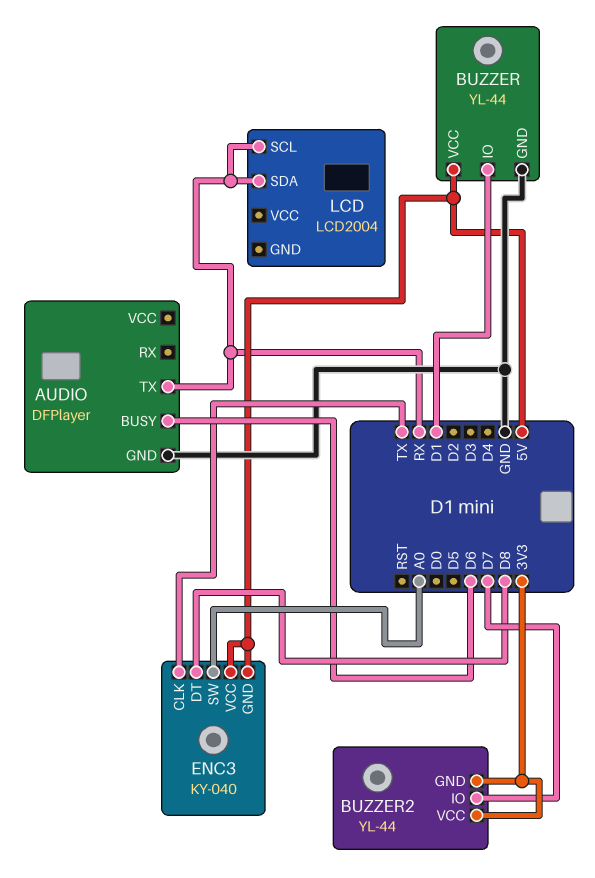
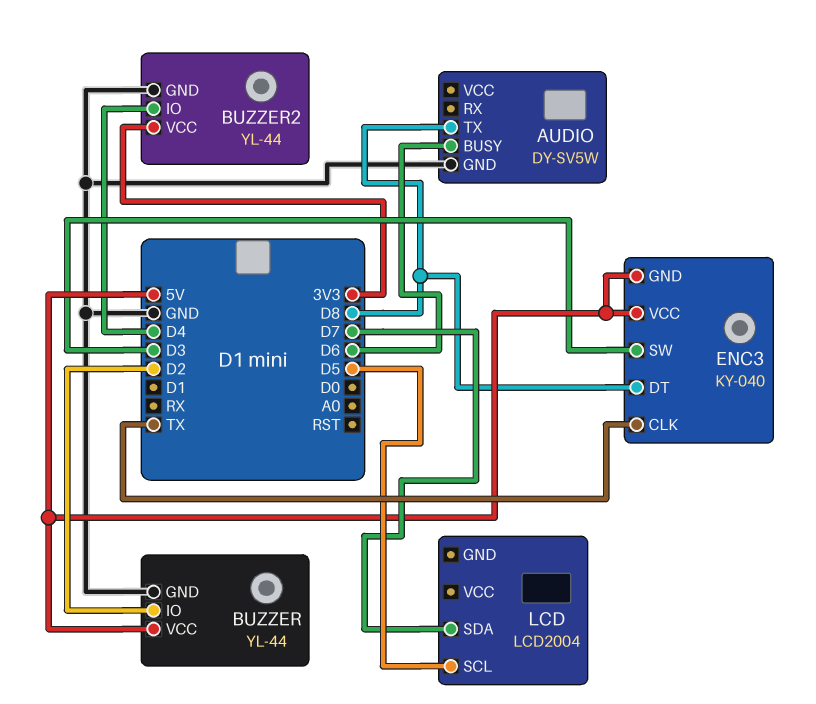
AUDIO: DFPlayer -> DY-SV5W
AUDIO pin TX: RX -> D8
BUZZER pin IO: D1 -> D2
BUZZER2 pin GND: 3V3 -> GND
BUZZER2 pin IO: D7 -> D4
ENC3 pin SW: A0 -> D3
LCD pin SCL: RX -> D5
LCD pin SDA: RX -> D7

